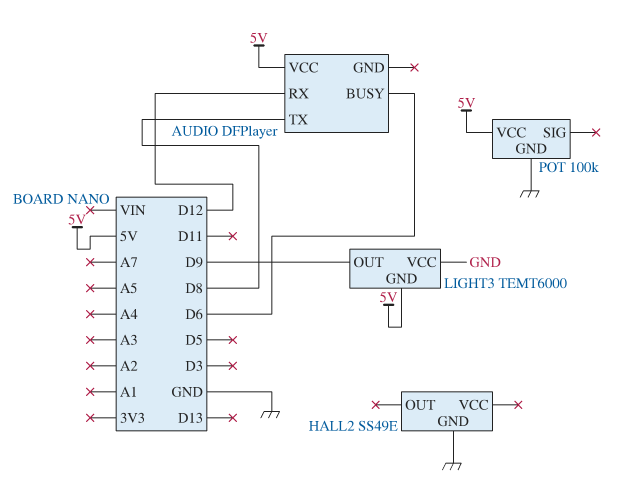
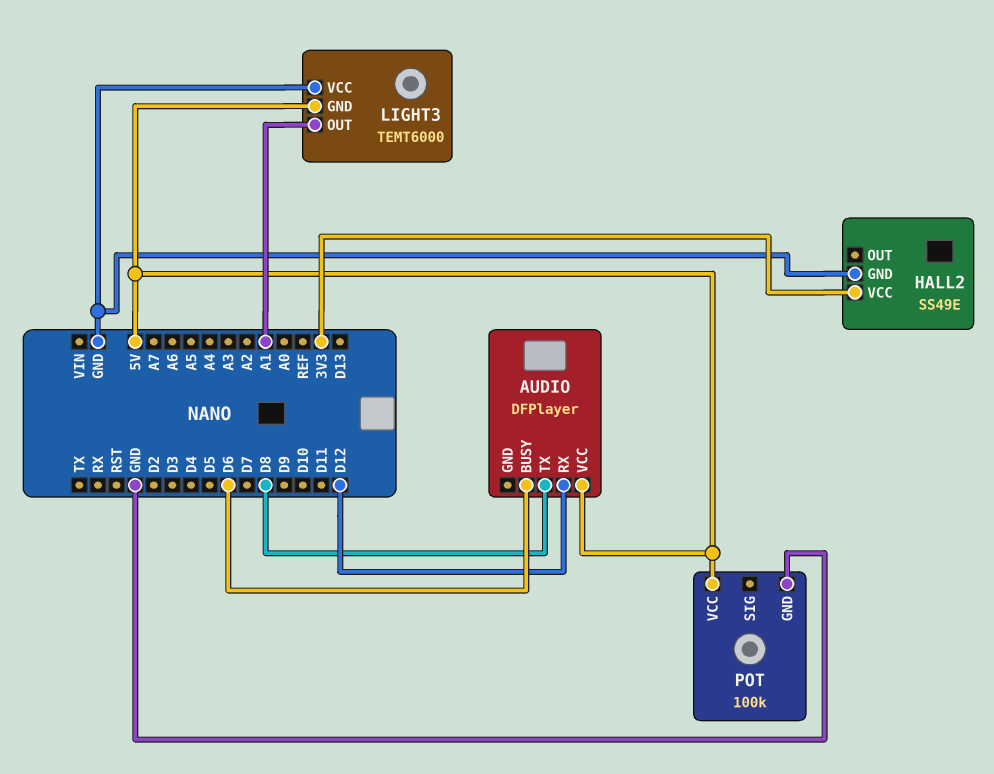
HALL2 pin VCC: none -> 3V3
LIGHT3 pin OUT: D9 -> A1

